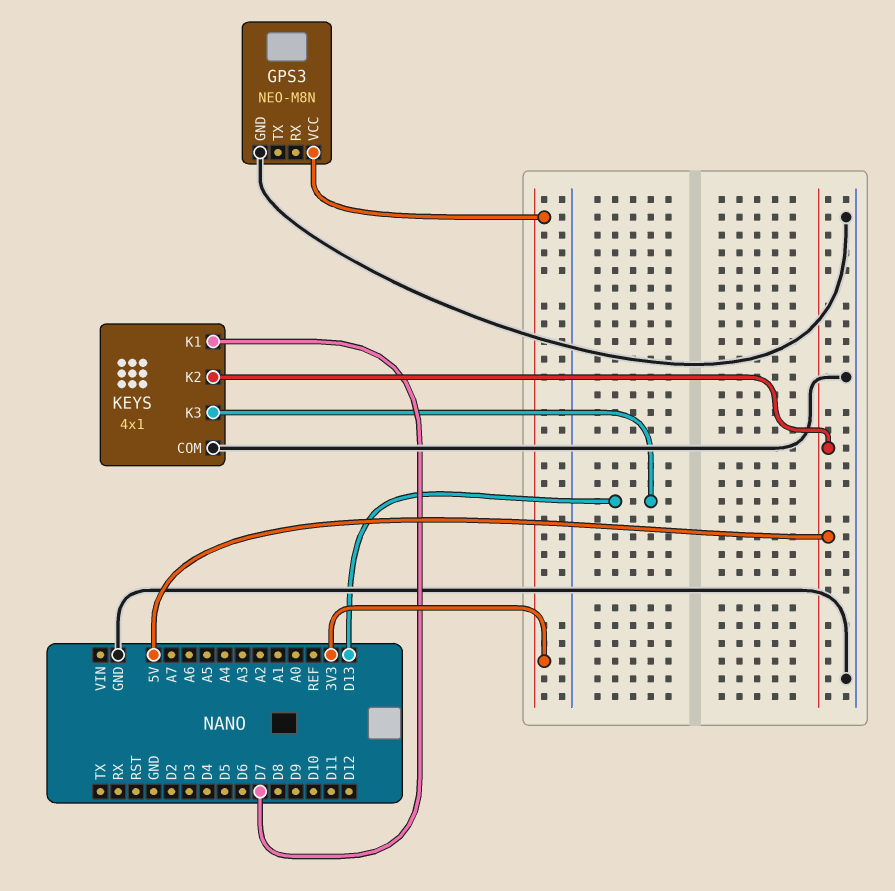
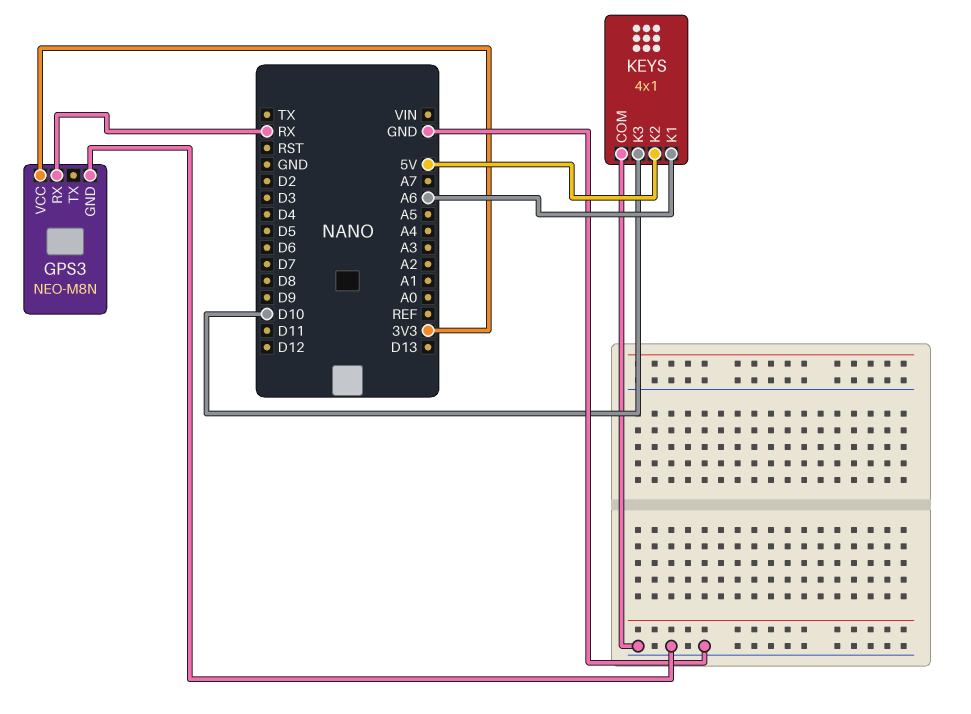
GPS3 pin RX: none -> RX
KEYS pin K1: D7 -> A6
KEYS pin K3: D13 -> D10

